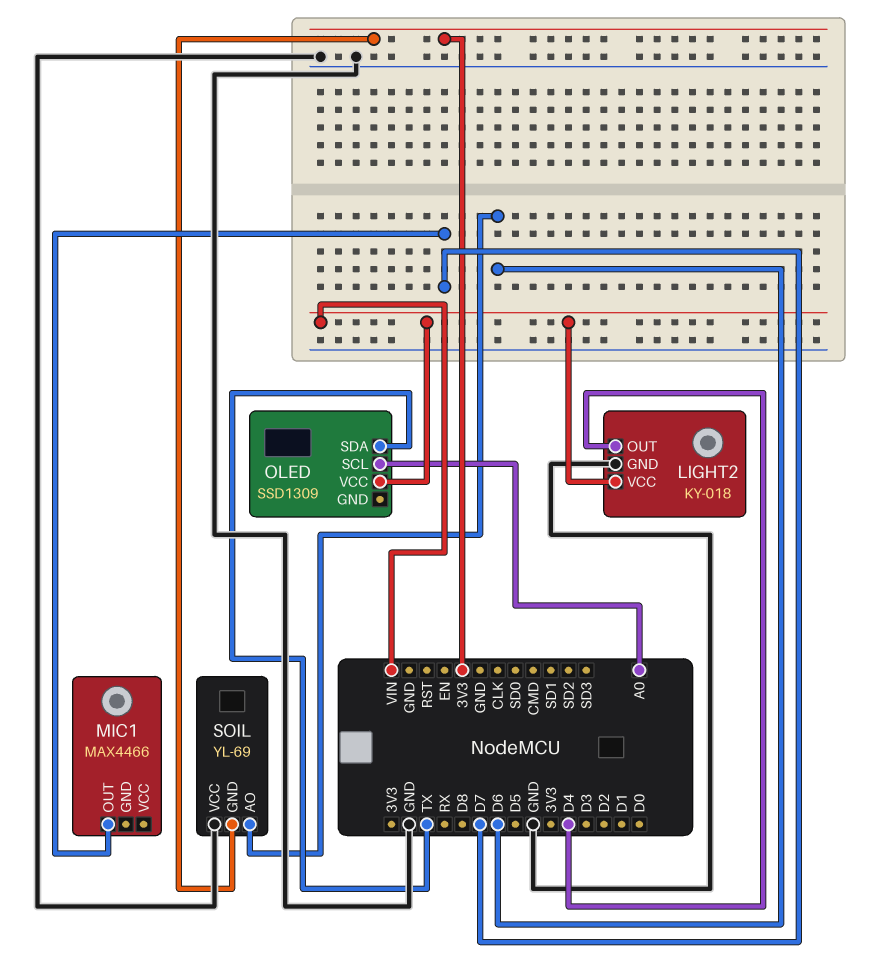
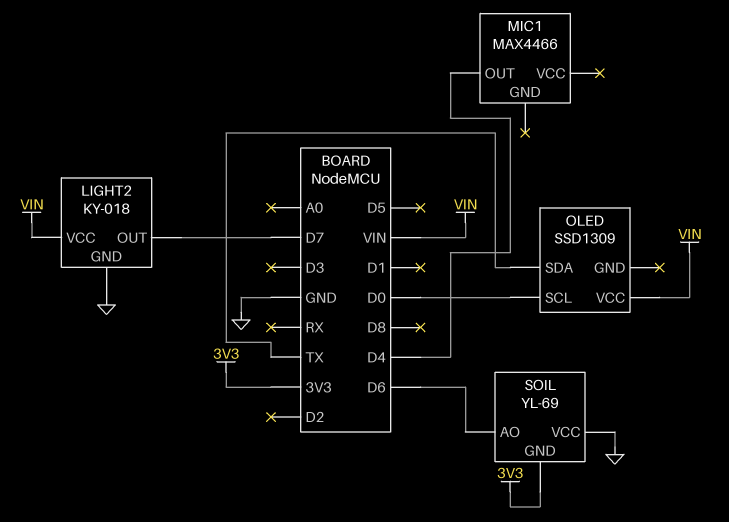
LIGHT2 pin OUT: D4 -> D7
MIC1 pin OUT: D7 -> D4
OLED pin SCL: A0 -> D0

